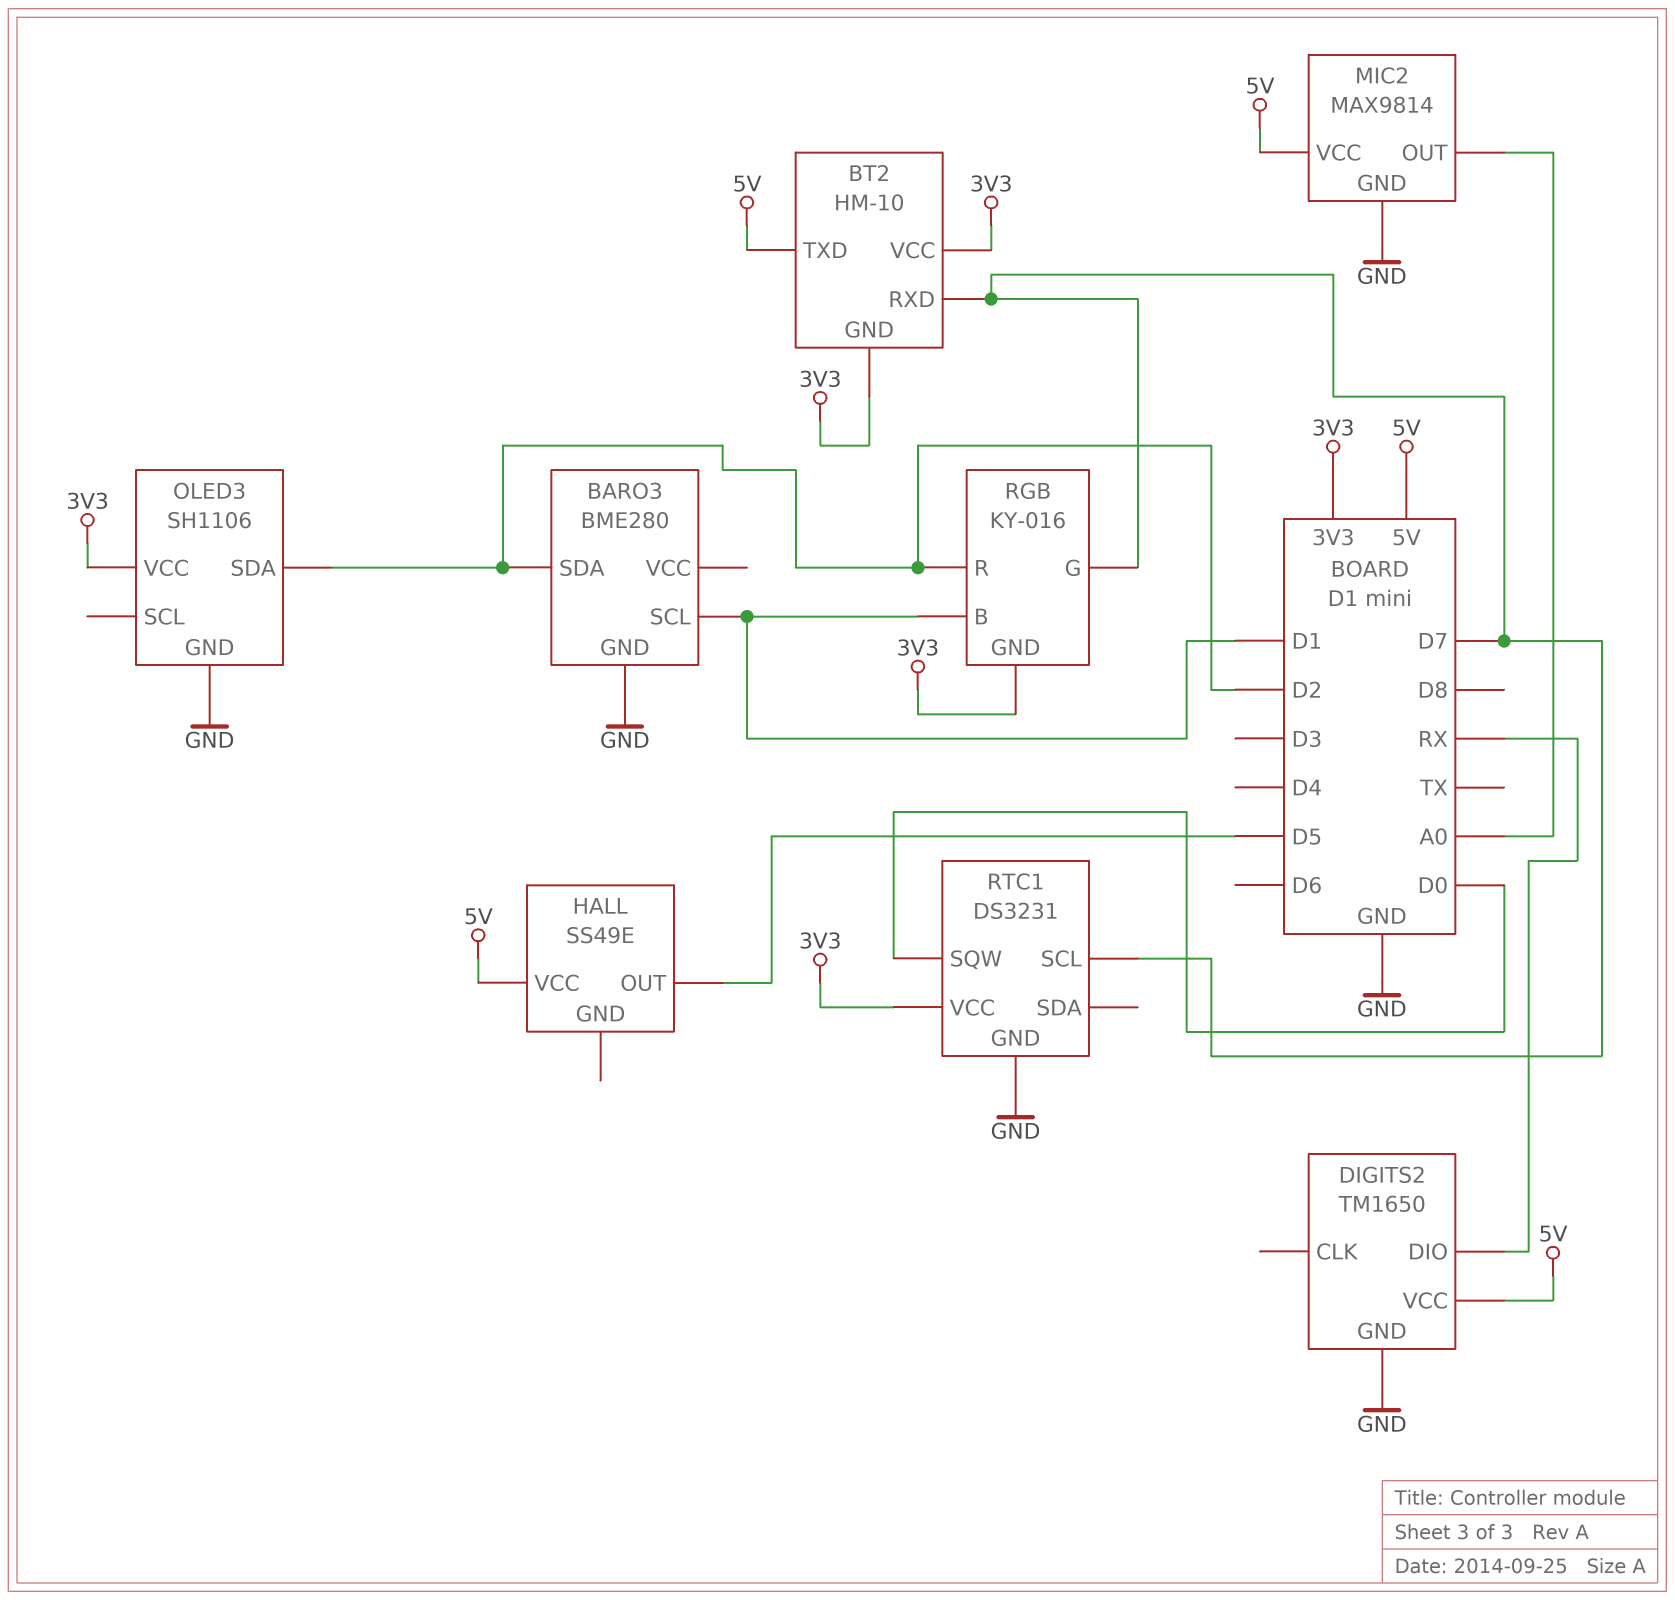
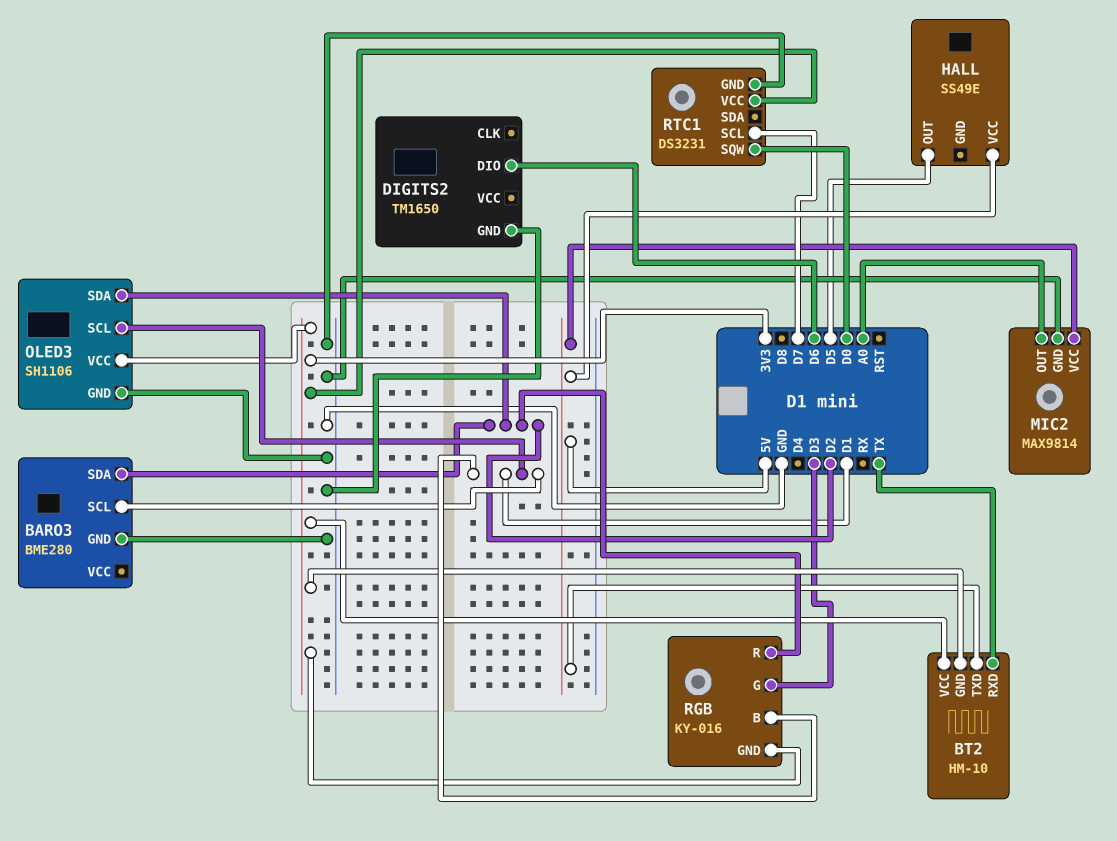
BT2 pin RXD: D7 -> TX
DIGITS2 pin DIO: RX -> D6
DIGITS2 pin VCC: 5V -> none
OLED3 pin SCL: none -> D1
RGB pin G: D7 -> D3

